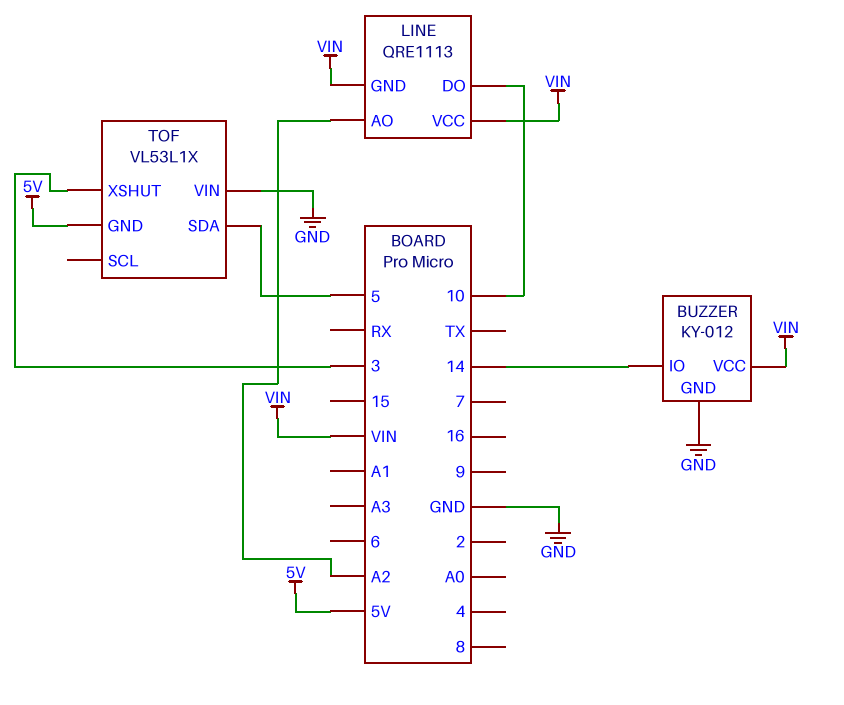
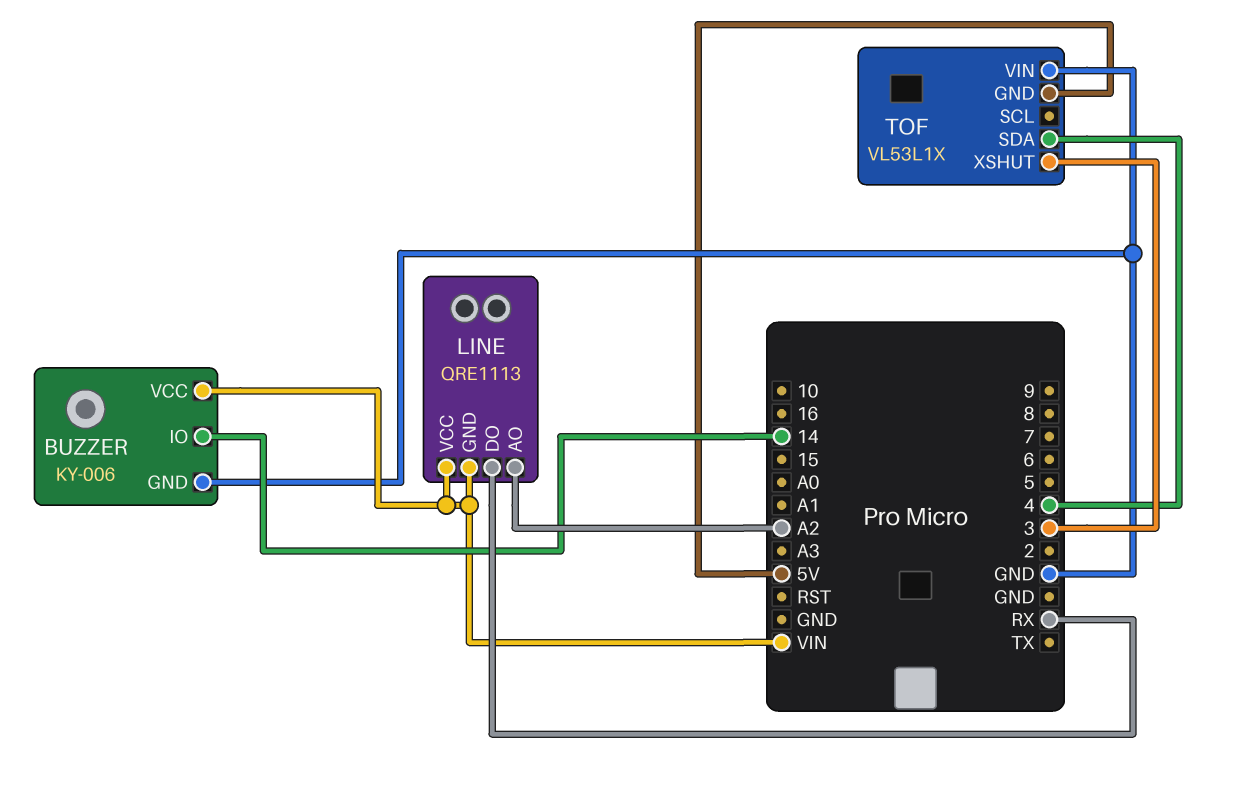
BUZZER: KY-012 -> KY-006
LINE pin DO: 10 -> RX
TOF pin SDA: 5 -> 4

